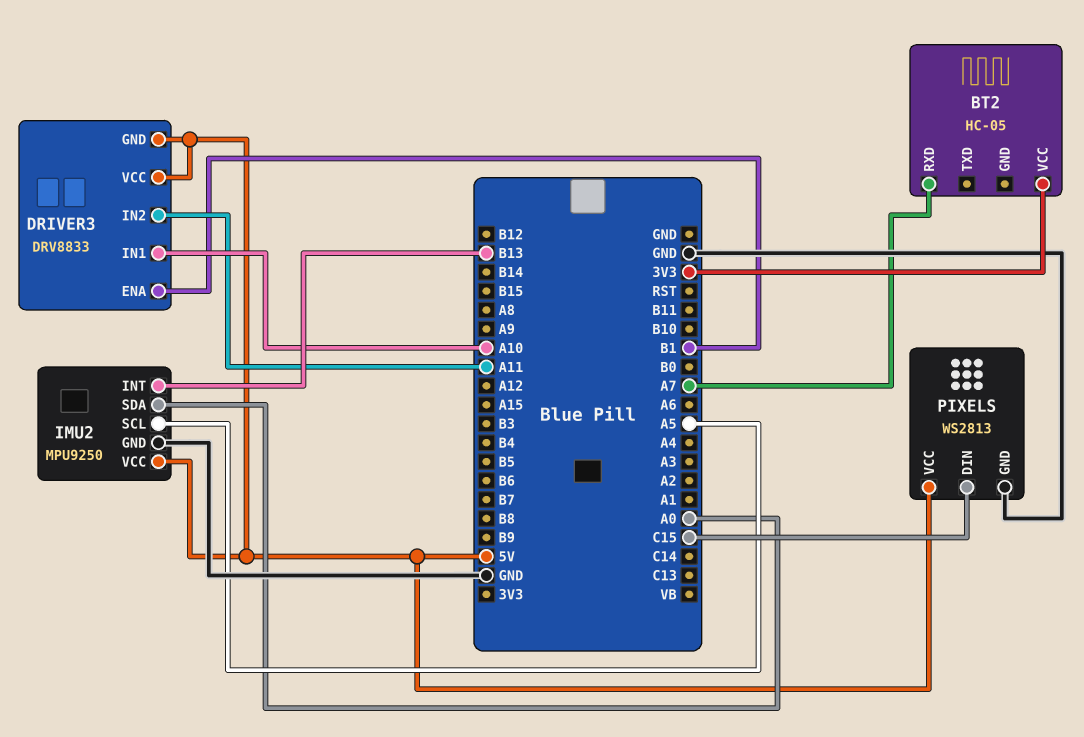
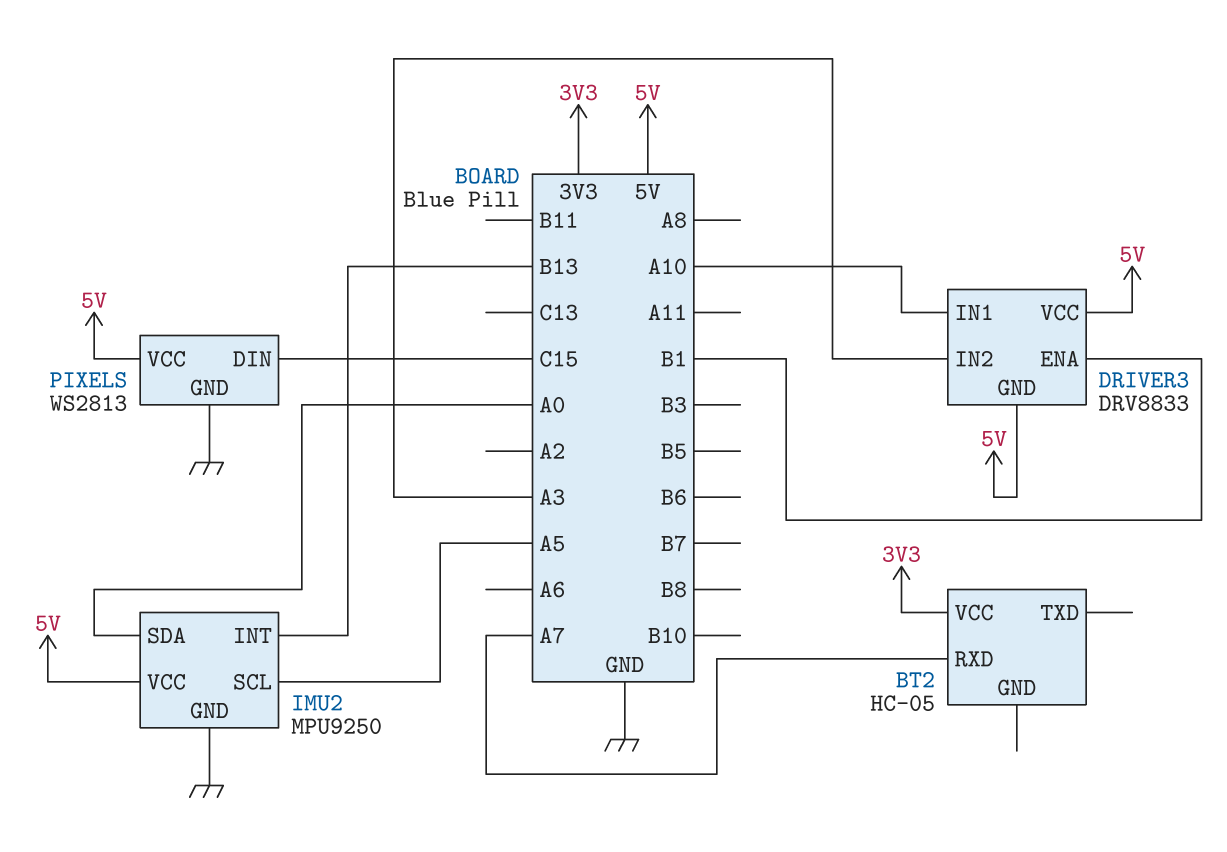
DRIVER3 pin IN2: A11 -> A3

